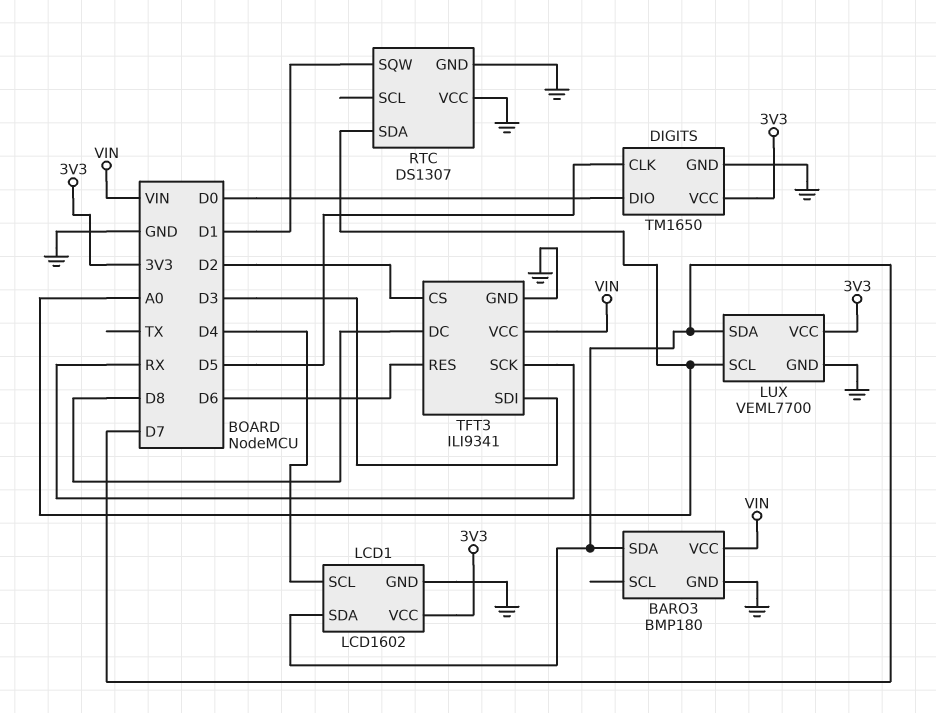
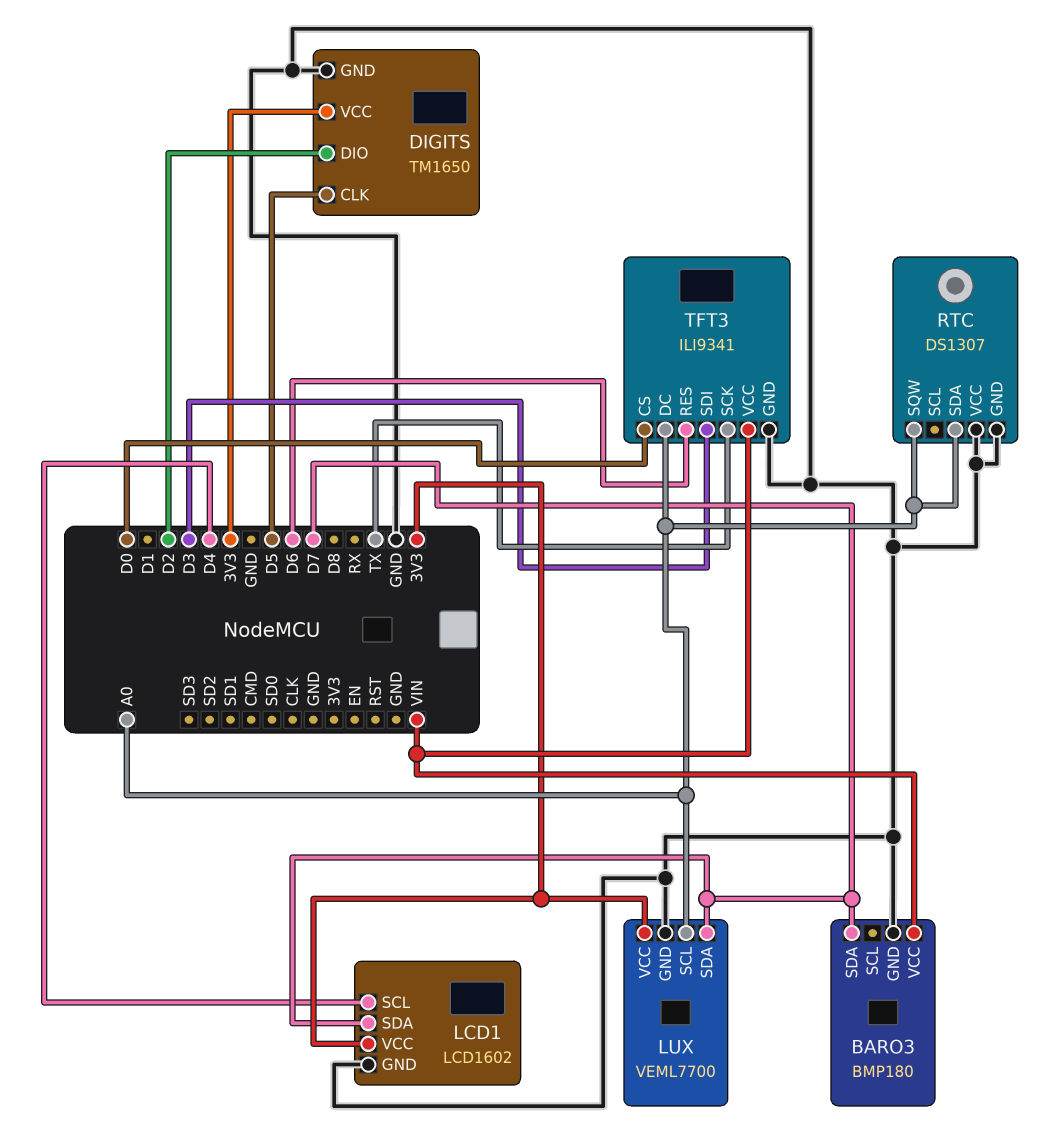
DIGITS pin DIO: D0 -> D2
RTC pin SQW: D1 -> A0
TFT3 pin CS: D2 -> D0
TFT3 pin DC: D8 -> A0
TFT3 pin SCK: RX -> TX

